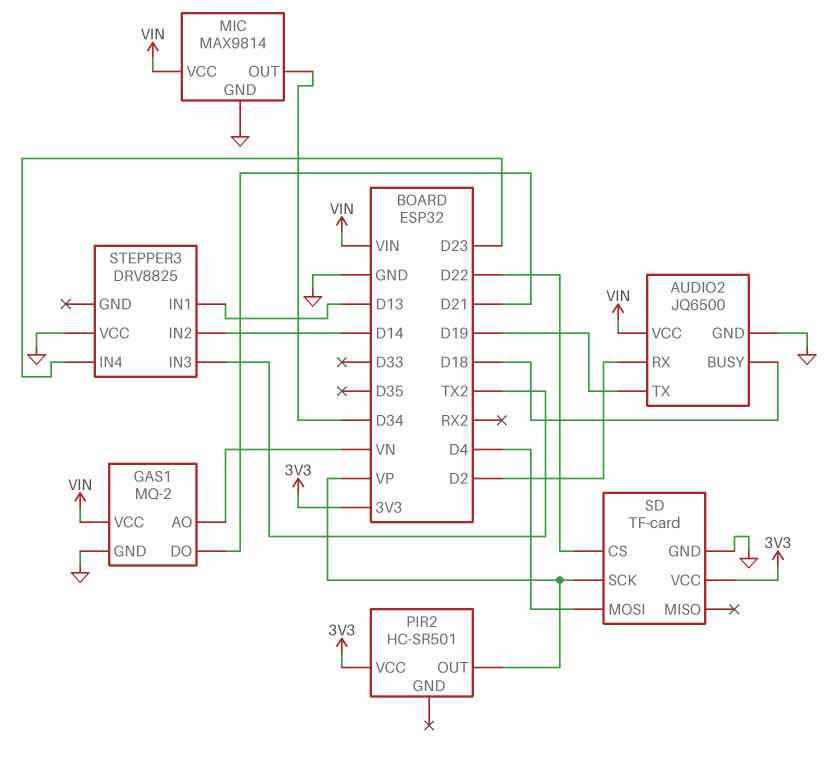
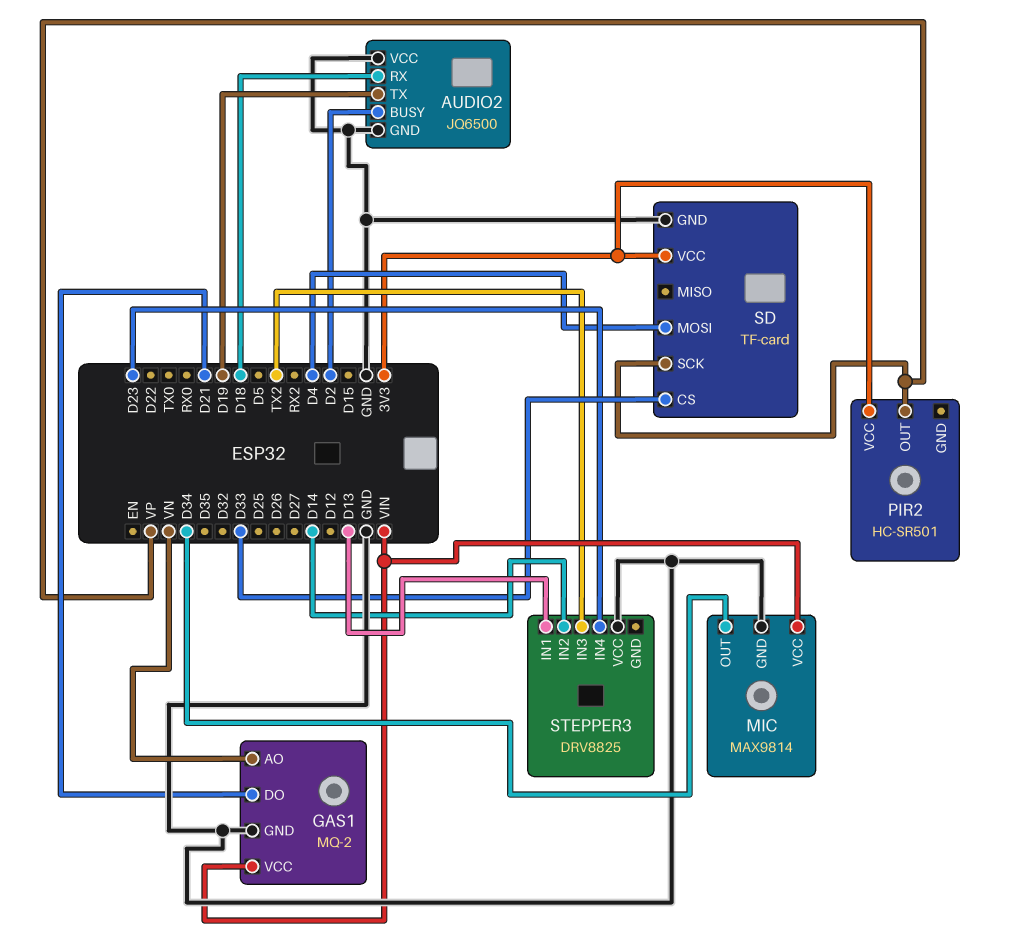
AUDIO2 pin BUSY: D18 -> D2
AUDIO2 pin RX: D2 -> D18
AUDIO2 pin VCC: VIN -> GND
SD pin CS: D22 -> D33

